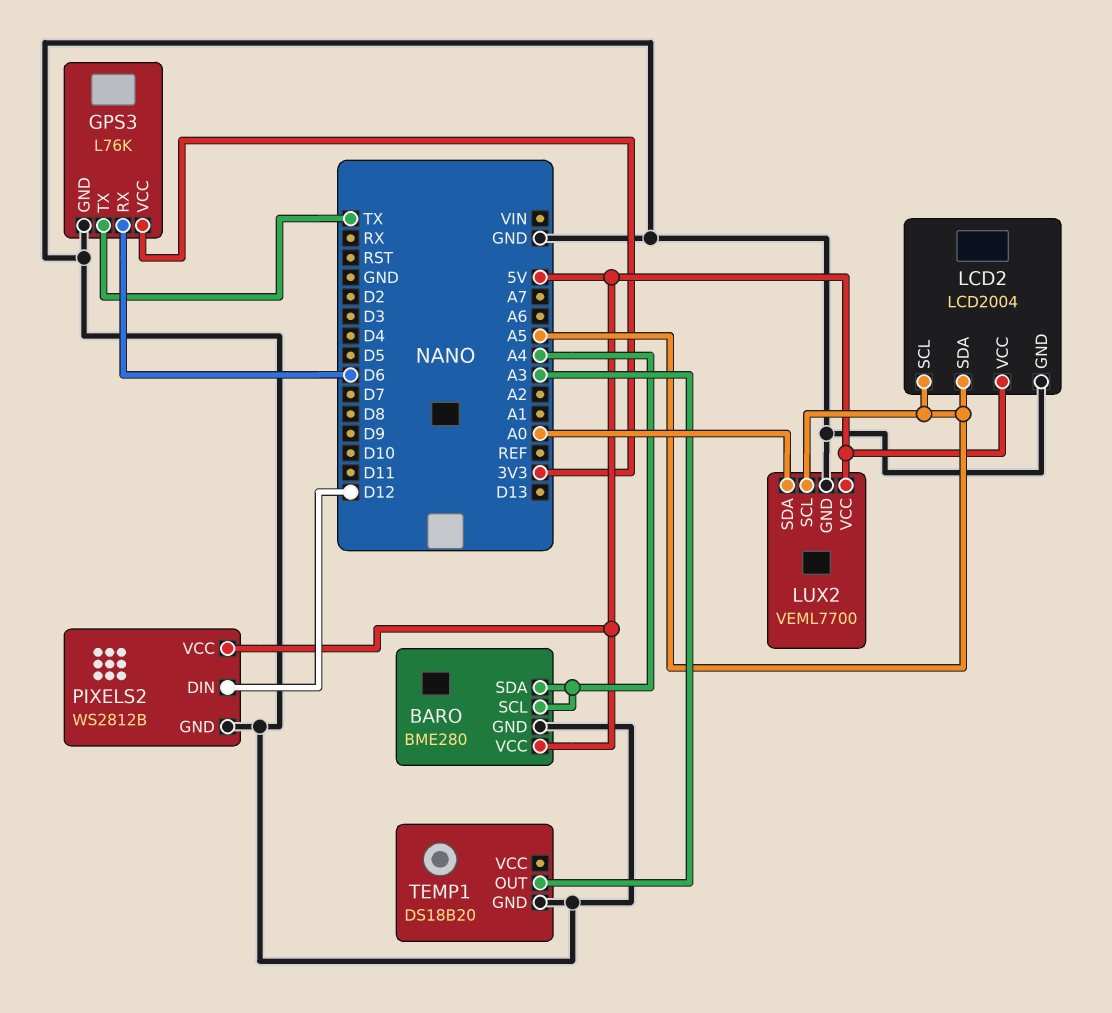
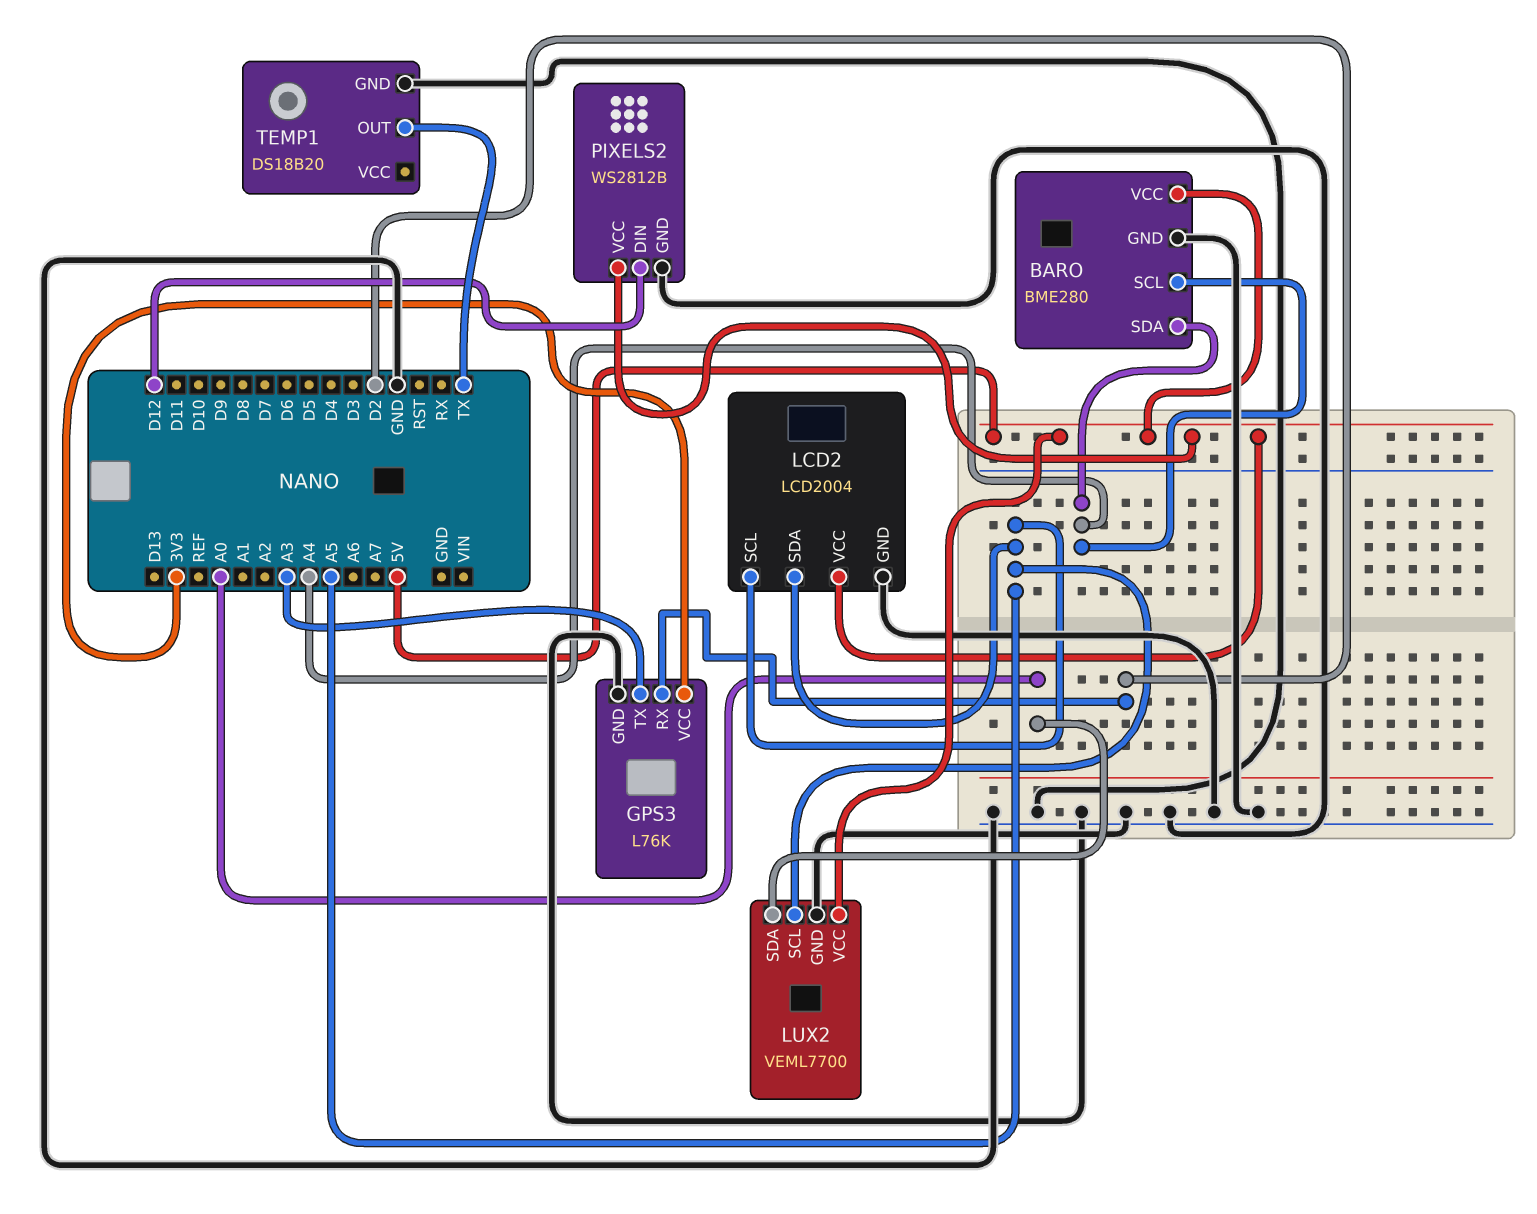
GPS3 pin RX: D6 -> D2
GPS3 pin TX: TX -> A3
TEMP1 pin OUT: A3 -> TX

